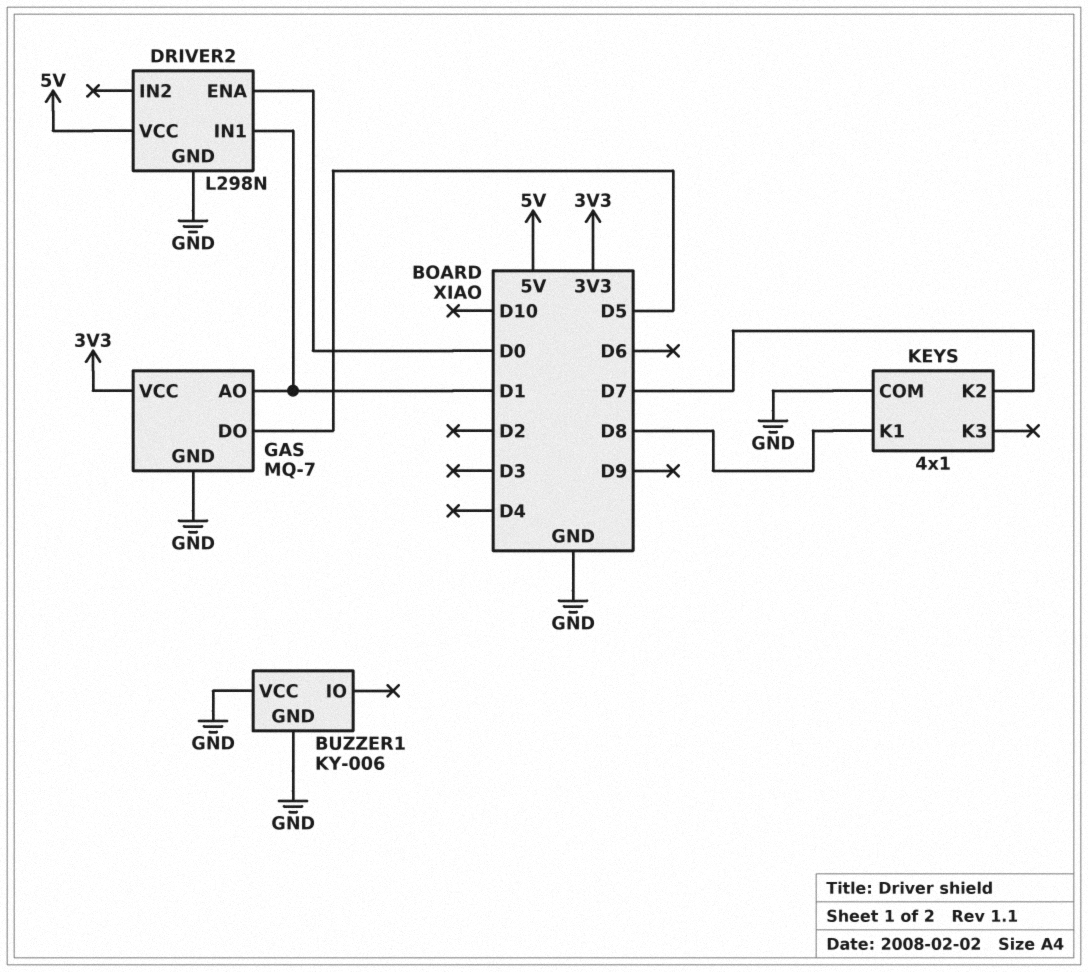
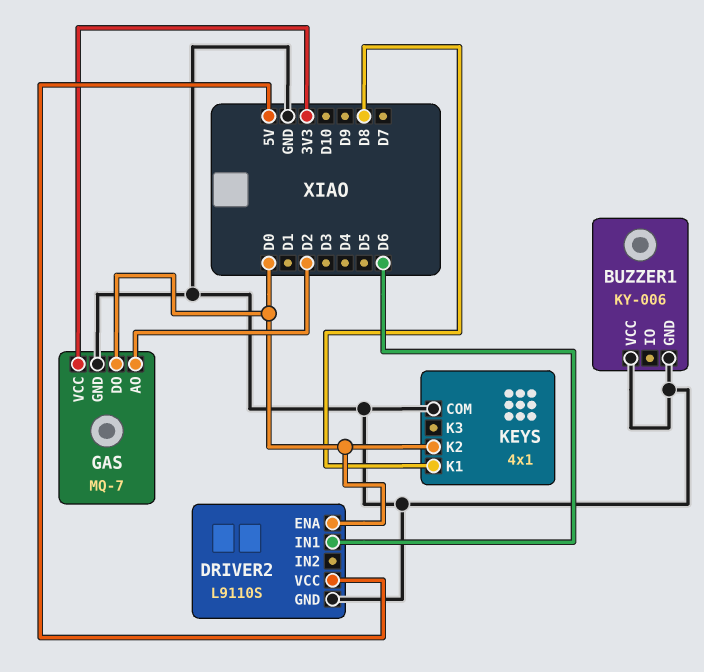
DRIVER2: L298N -> L9110S
DRIVER2 pin IN1: D1 -> D6
GAS pin AO: D1 -> D2
GAS pin DO: D5 -> D0
KEYS pin K2: D7 -> D0

